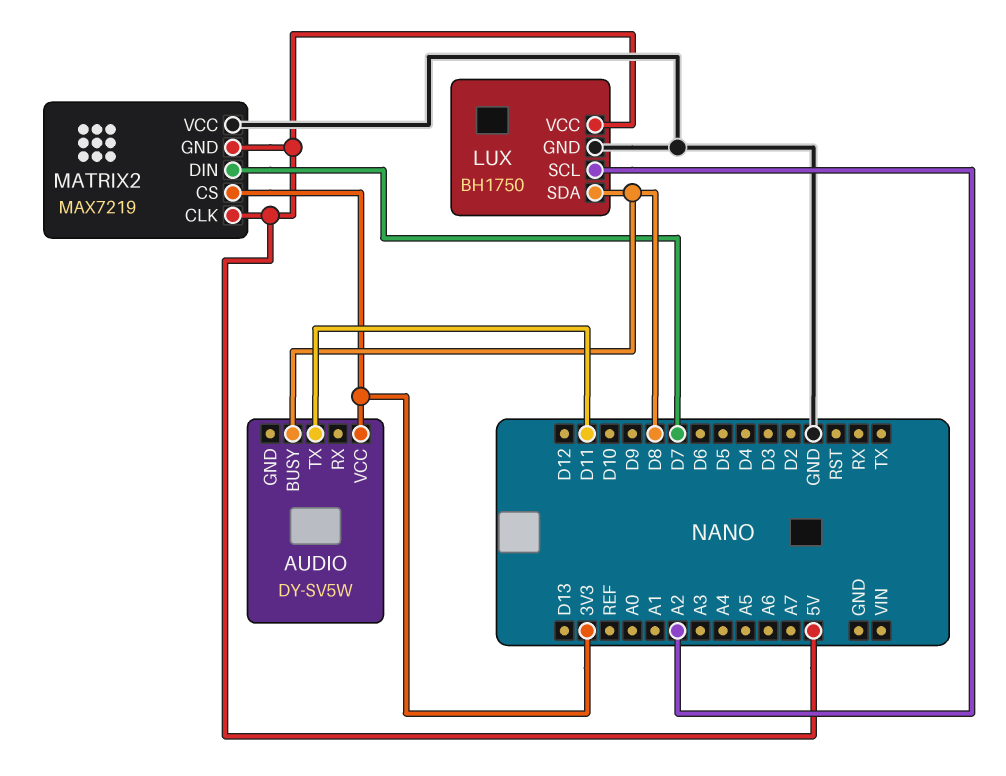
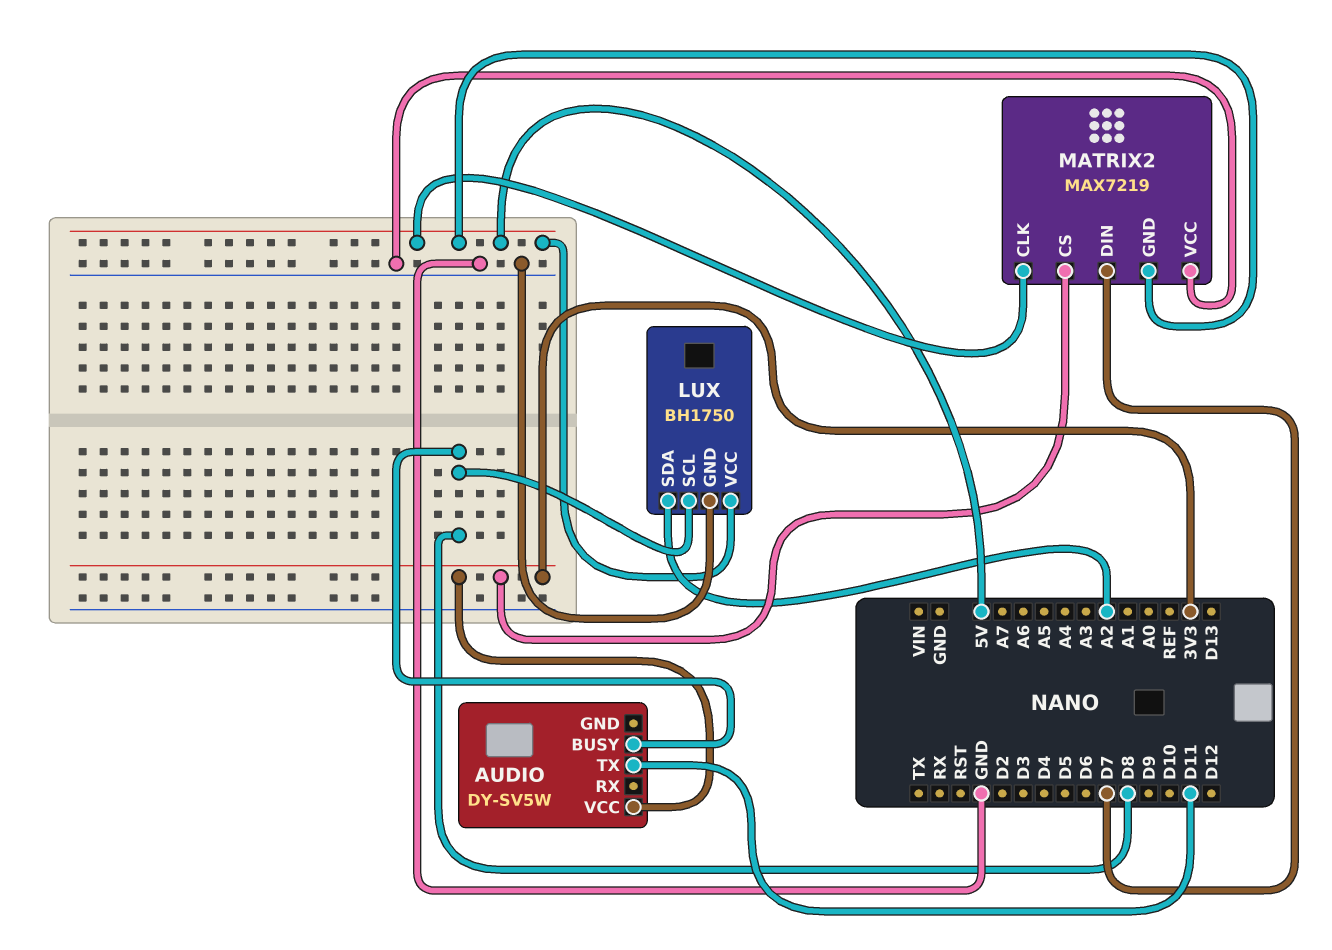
LUX pin SCL: A2 -> D8
LUX pin SDA: D8 -> A2

